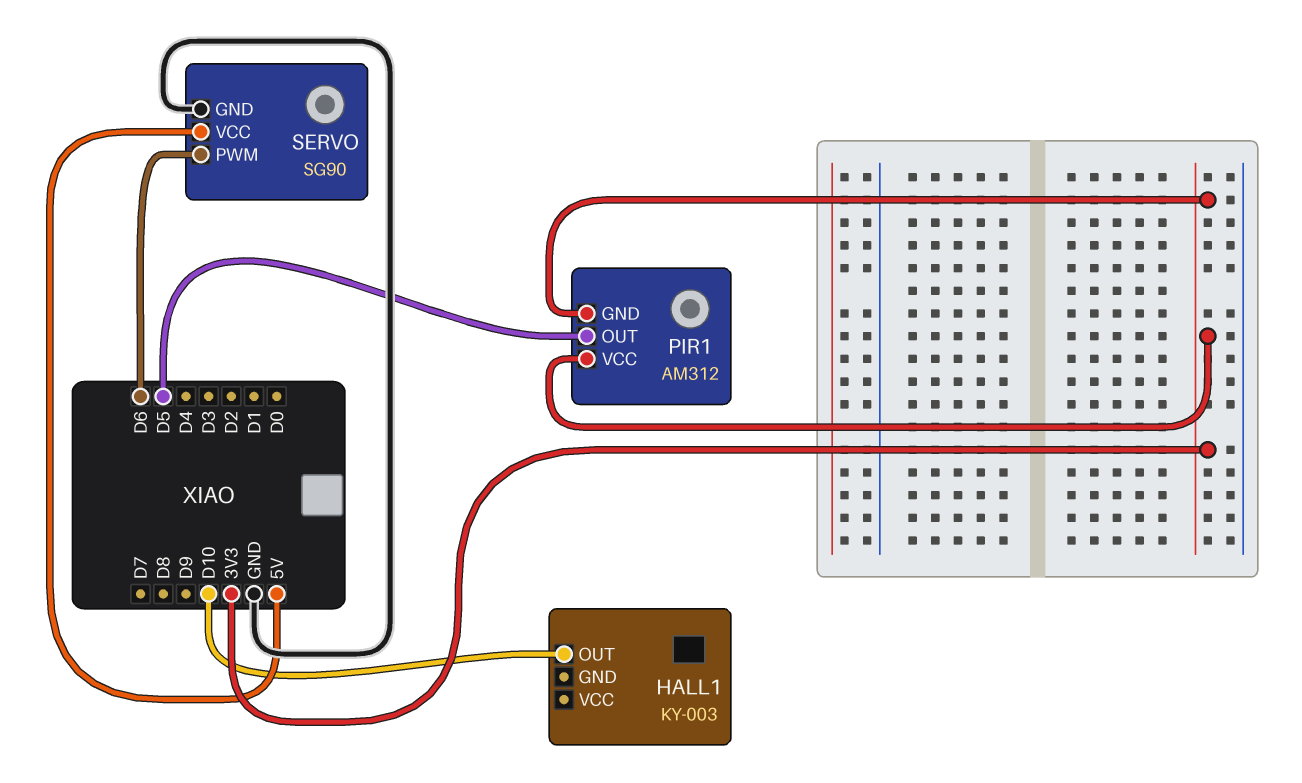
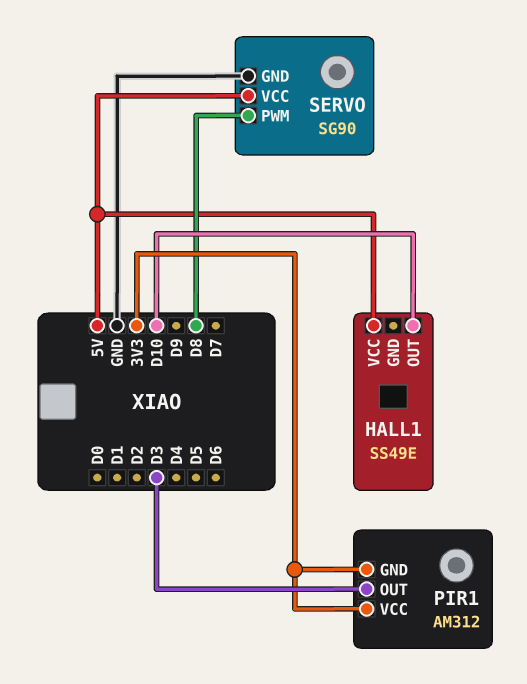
HALL1: KY-003 -> SS49E
HALL1 pin VCC: none -> 5V
PIR1 pin OUT: D5 -> D3
SERVO pin PWM: D6 -> D8

